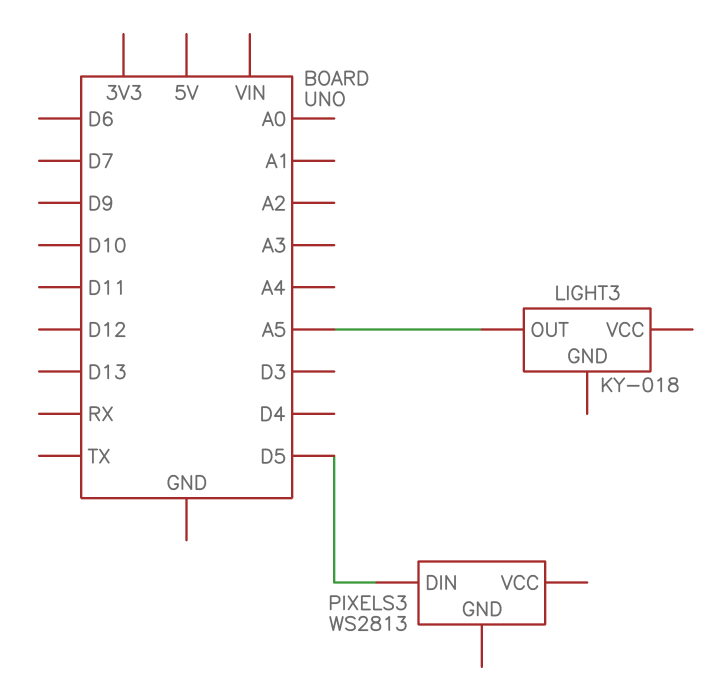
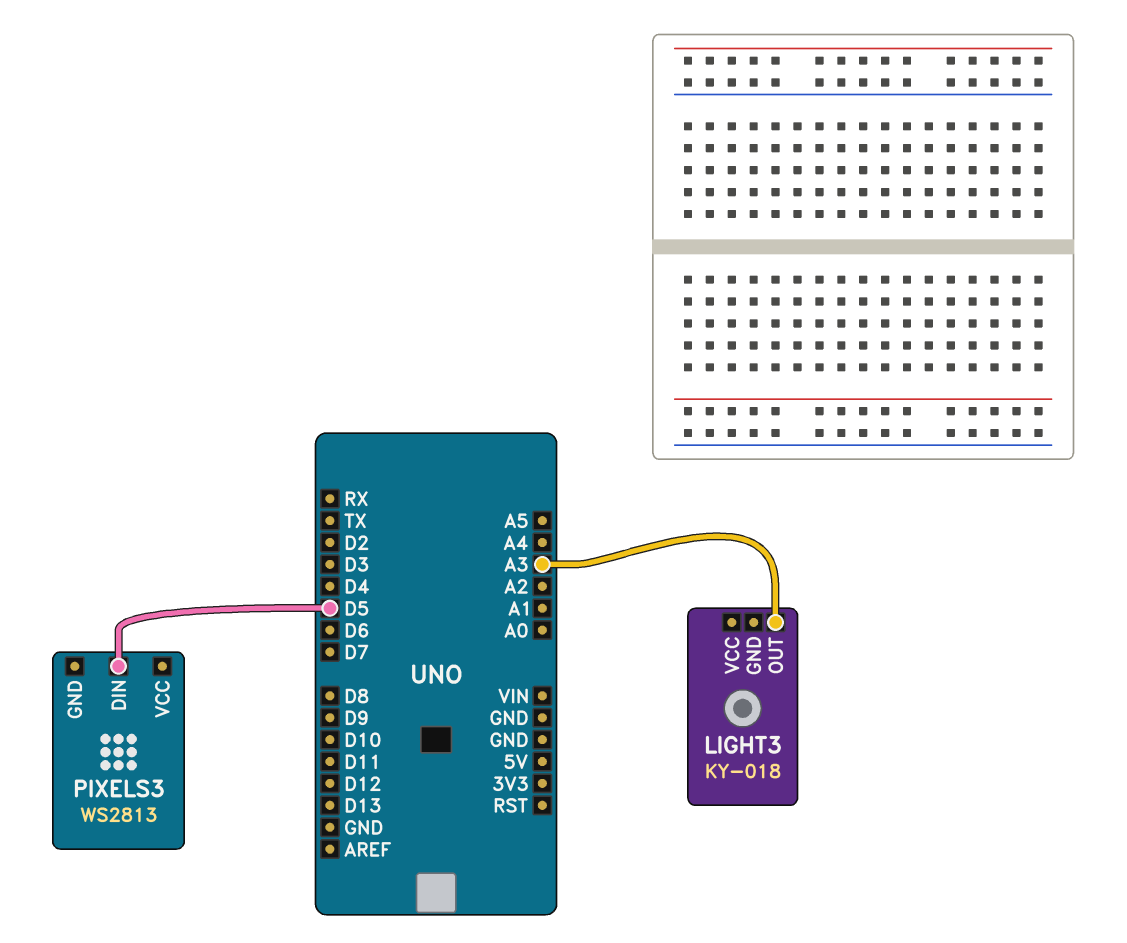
LIGHT3 pin OUT: A5 -> A3

